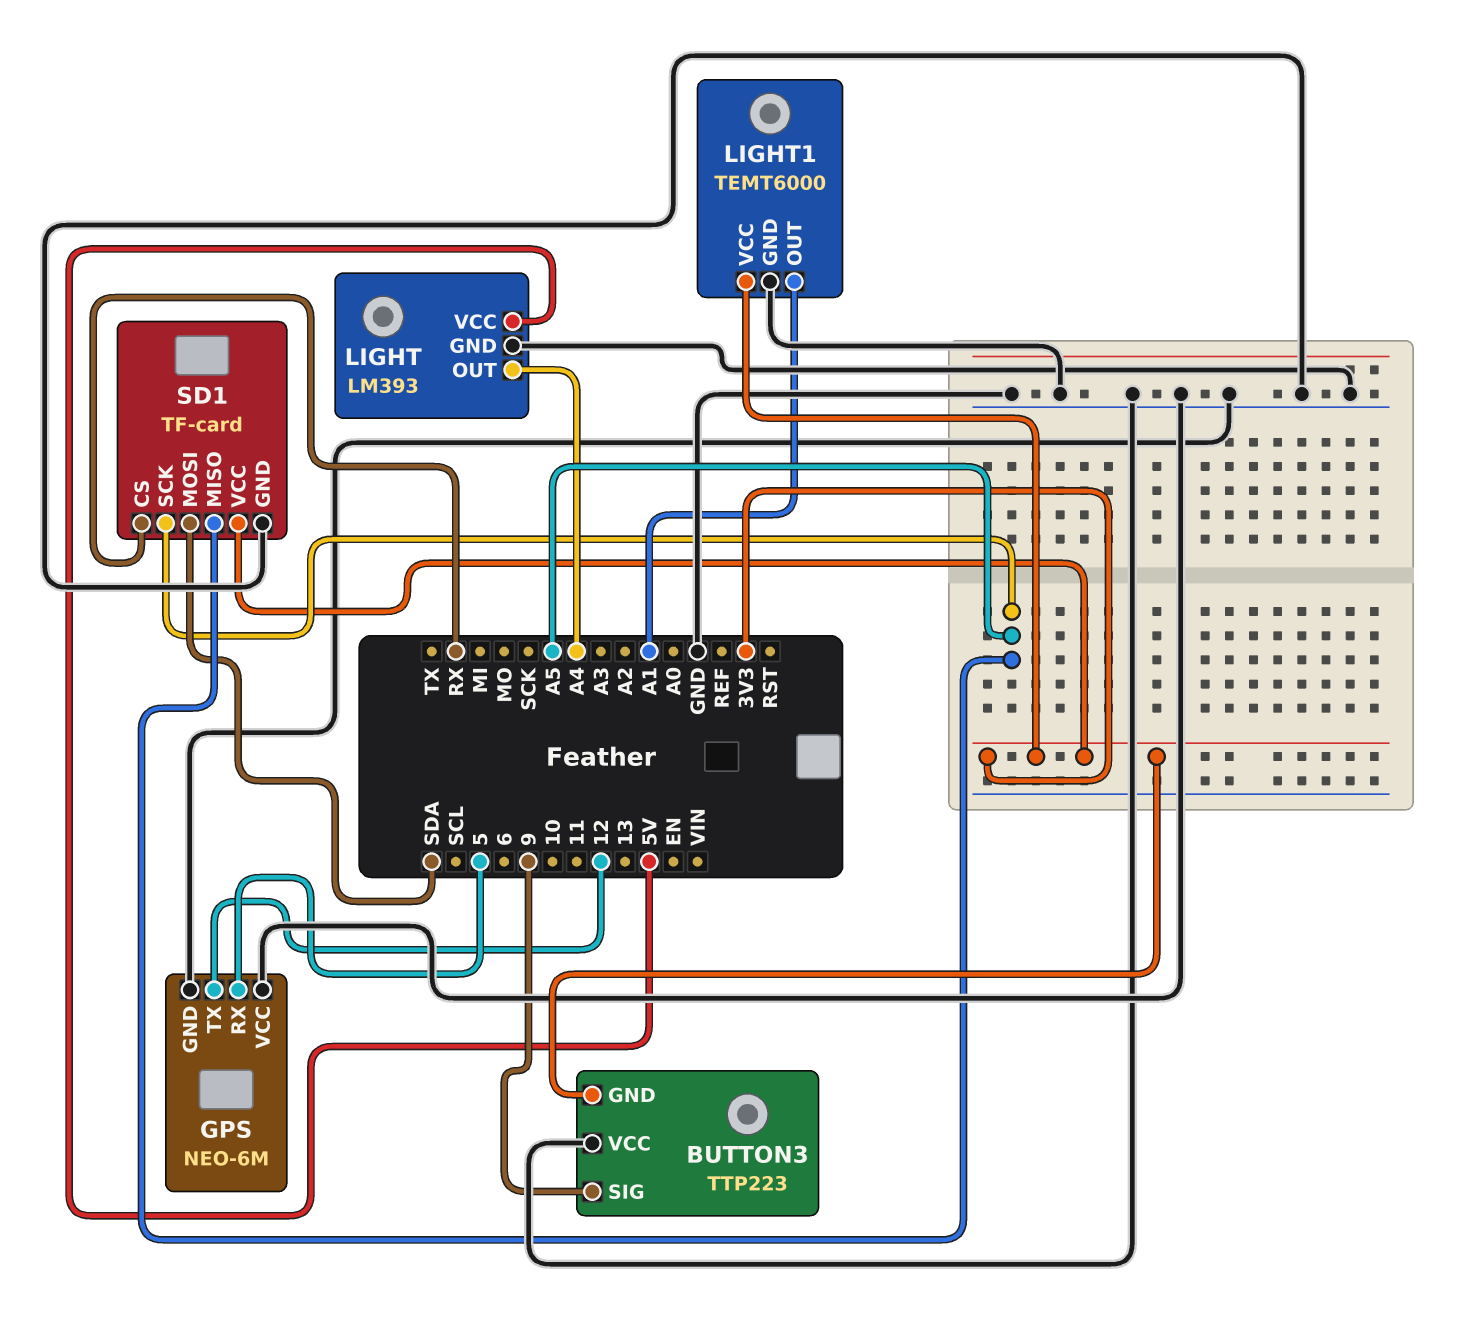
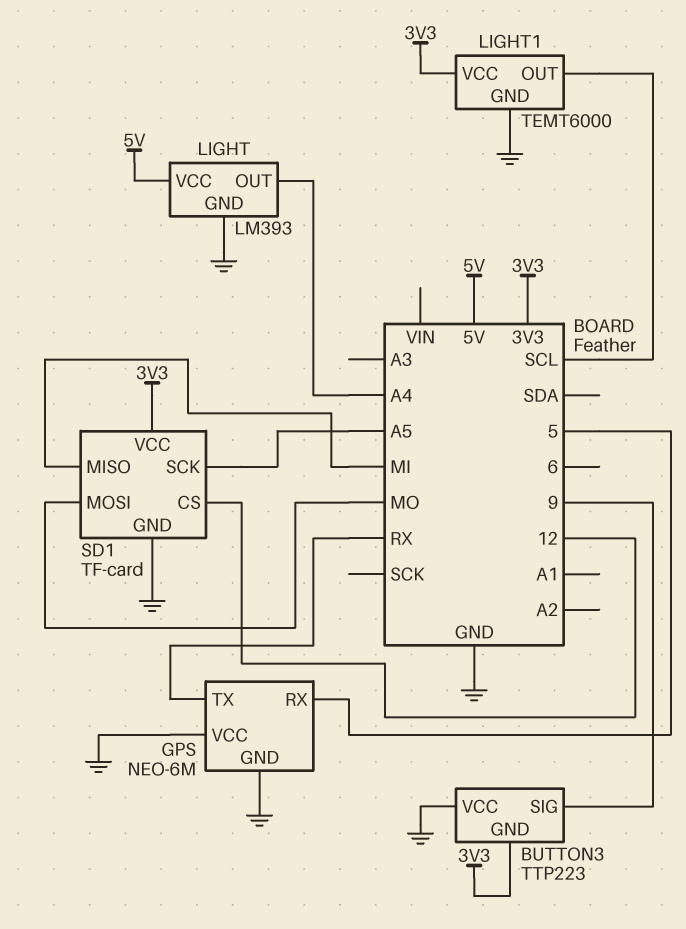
GPS pin TX: 12 -> RX
LIGHT1 pin OUT: A1 -> SCL
SD1 pin CS: RX -> 12
SD1 pin MISO: A5 -> MI
SD1 pin MOSI: SDA -> MO

